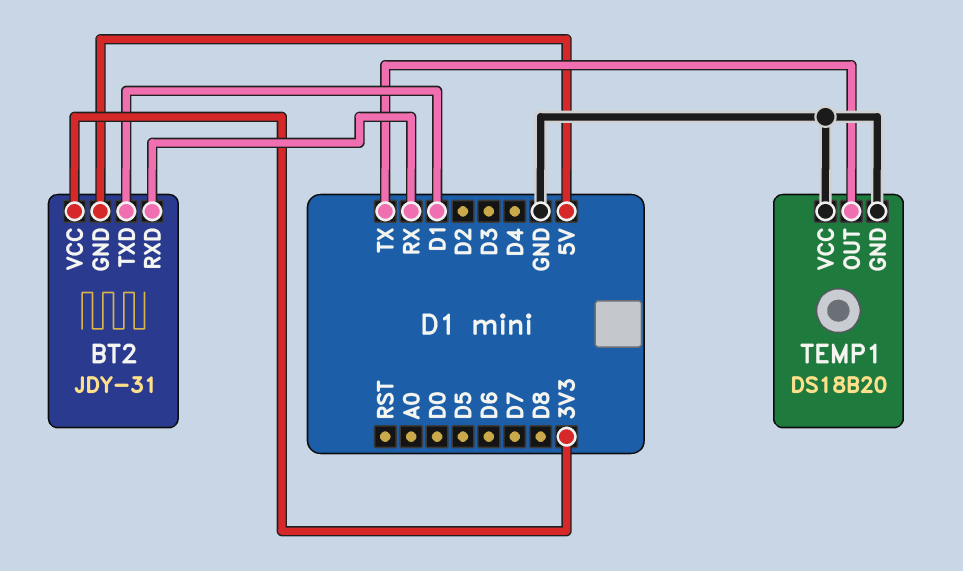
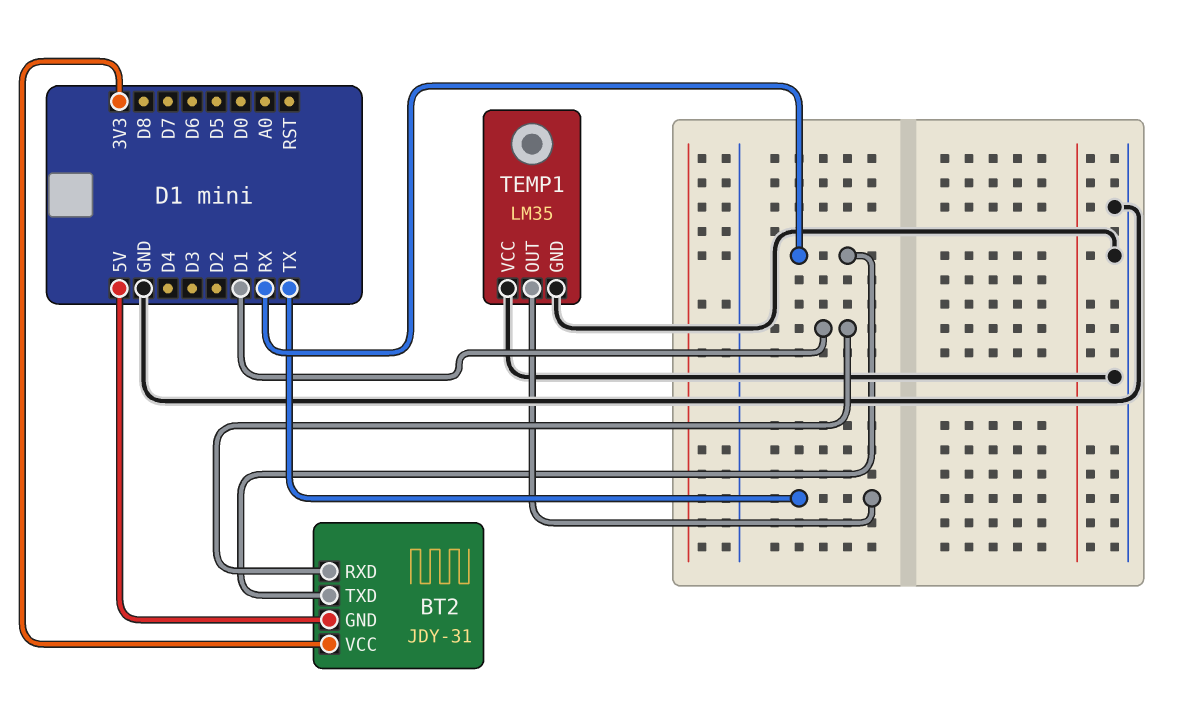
BT2 pin RXD: RX -> D1
BT2 pin TXD: D1 -> RX
TEMP1: DS18B20 -> LM35

